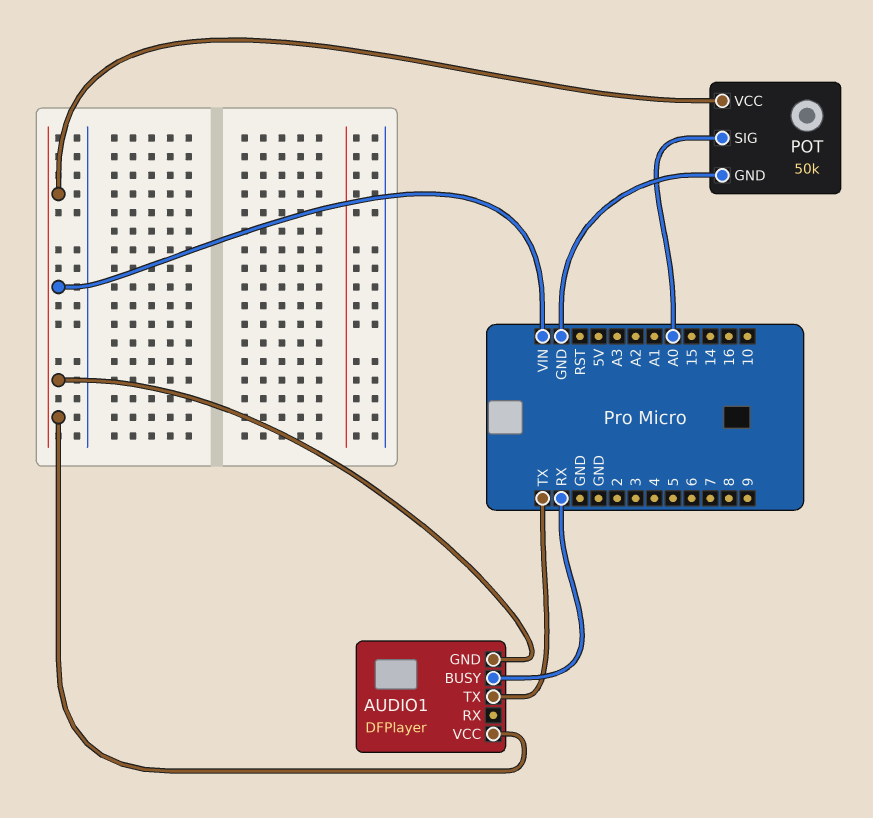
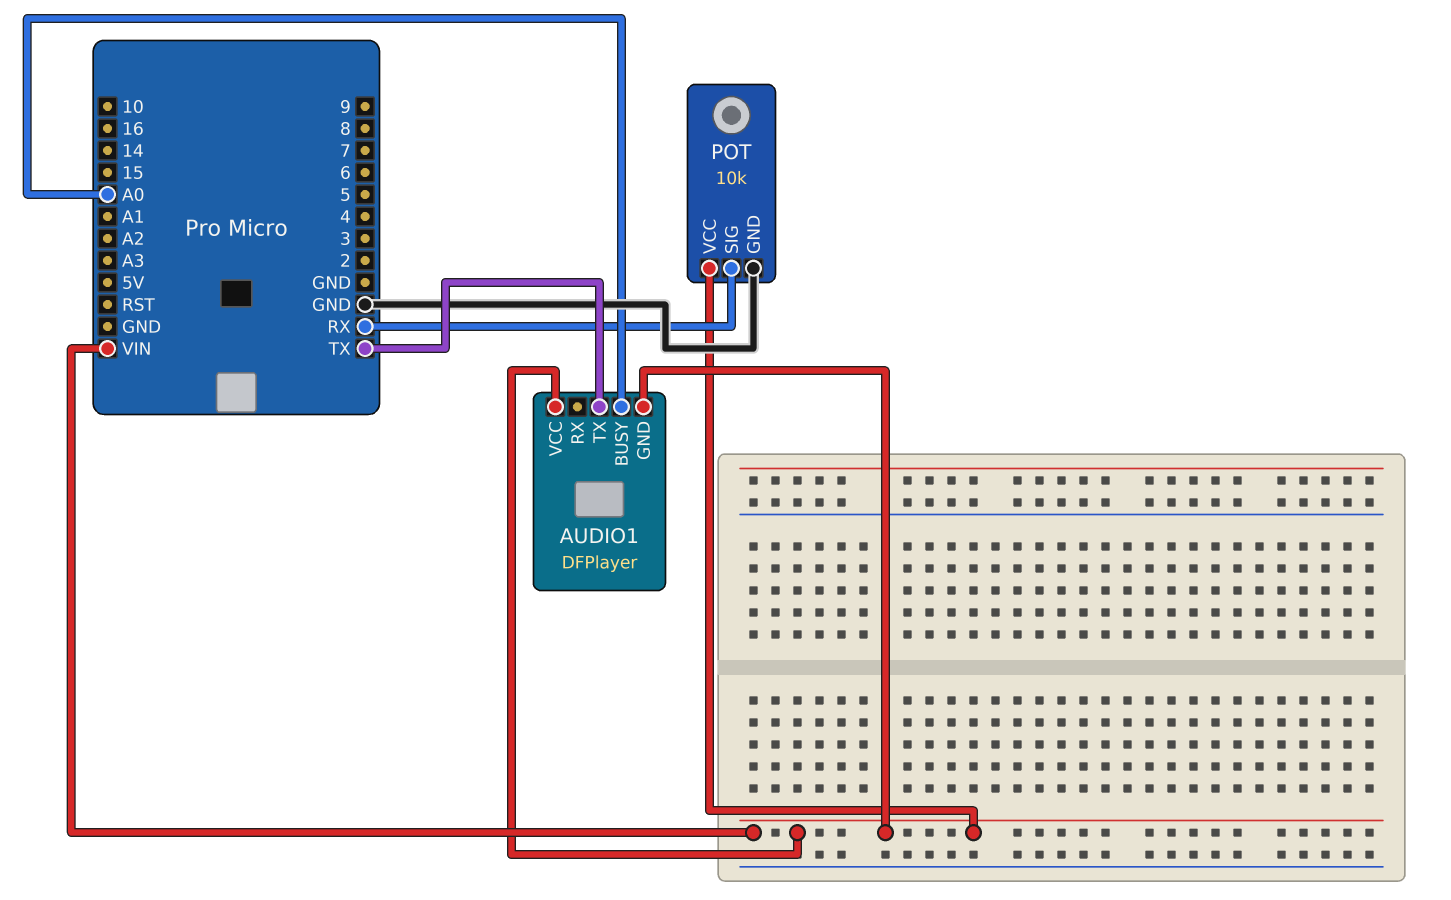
AUDIO1 pin BUSY: RX -> A0
POT: 50k -> 10k
POT pin SIG: A0 -> RX

